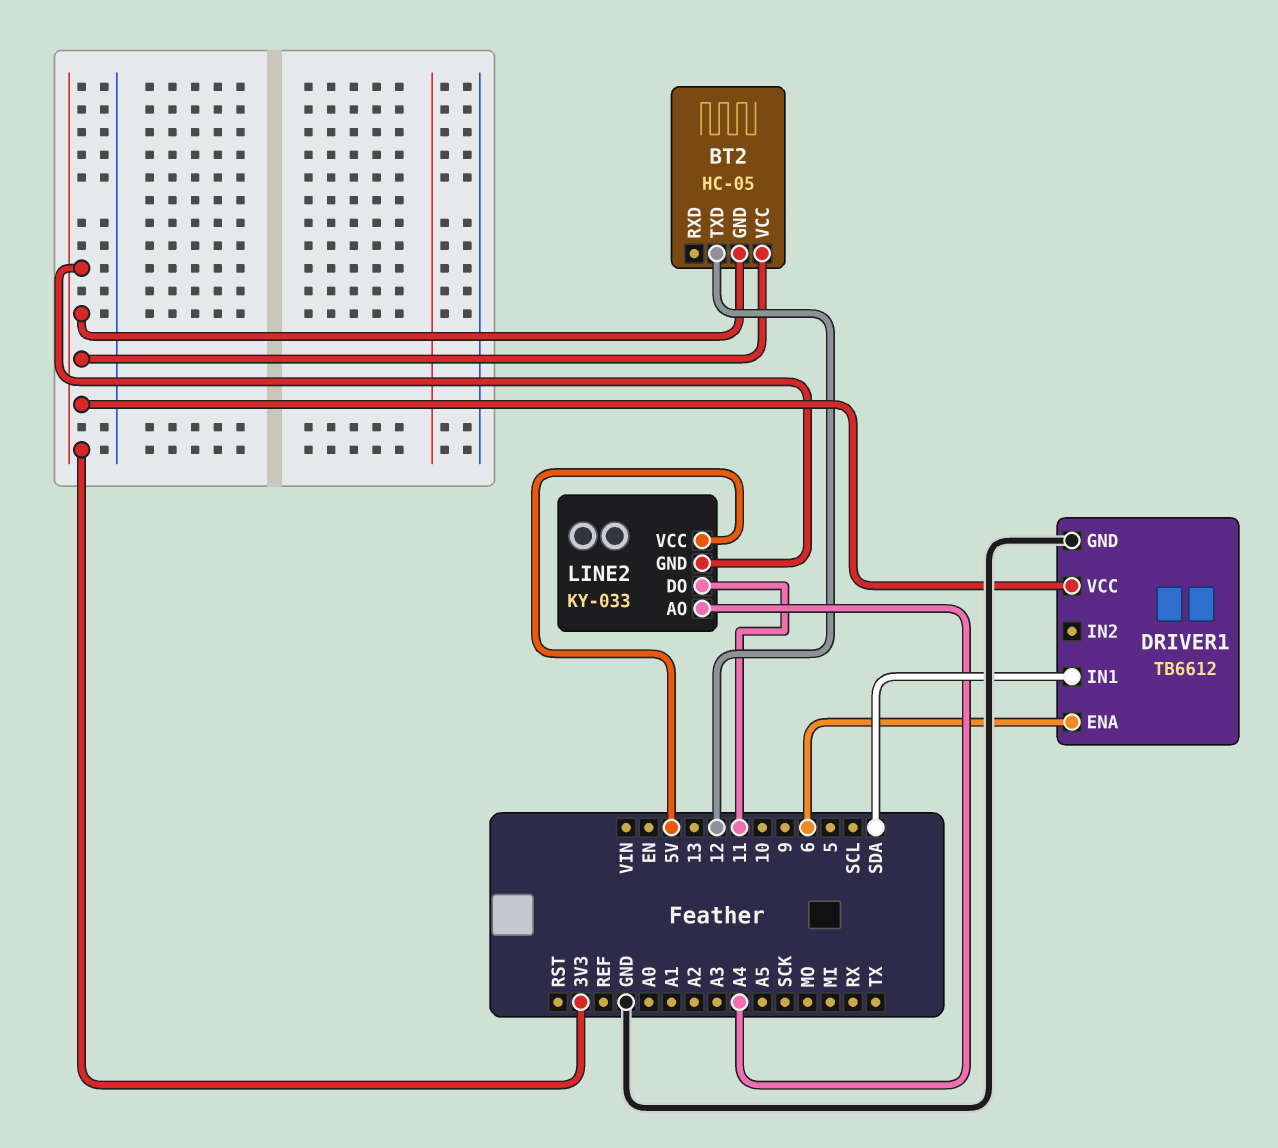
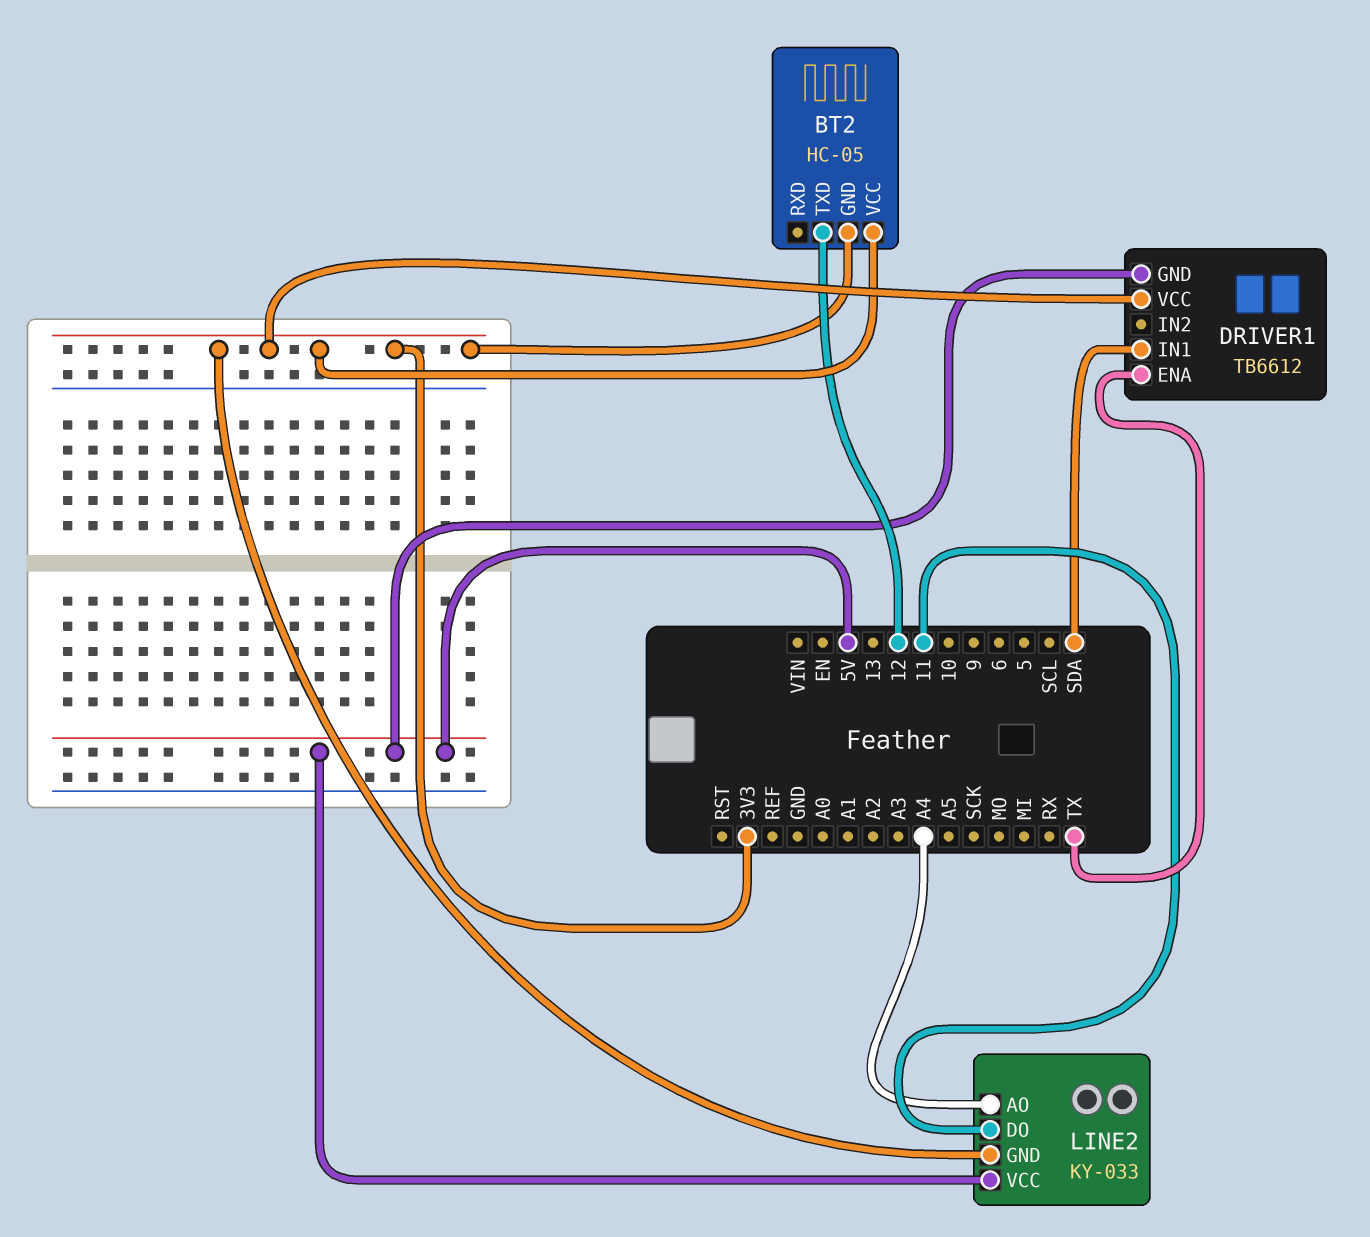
DRIVER1 pin ENA: 6 -> TX
DRIVER1 pin GND: GND -> 5V

